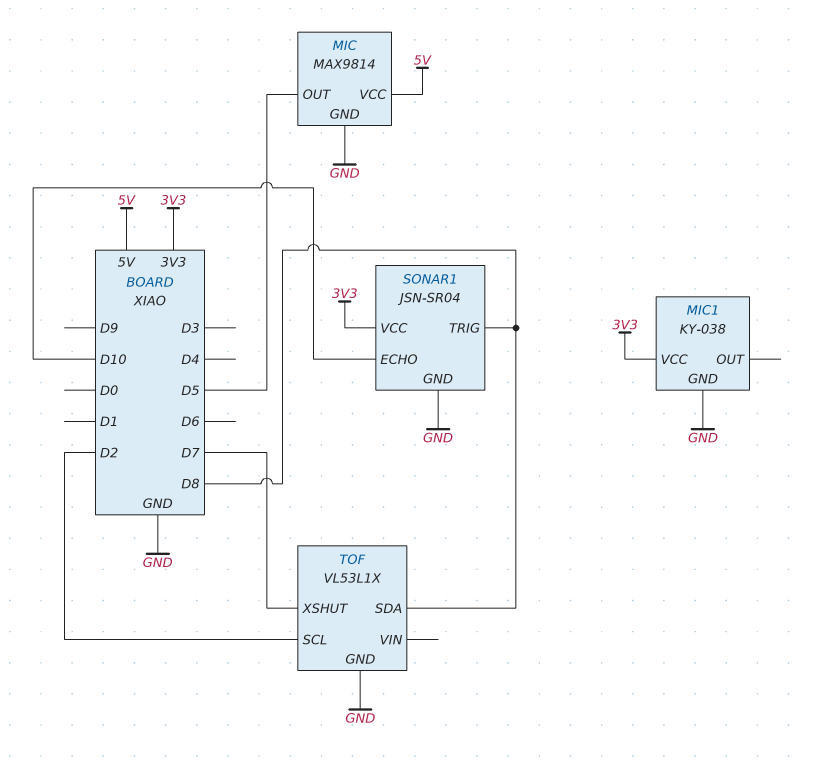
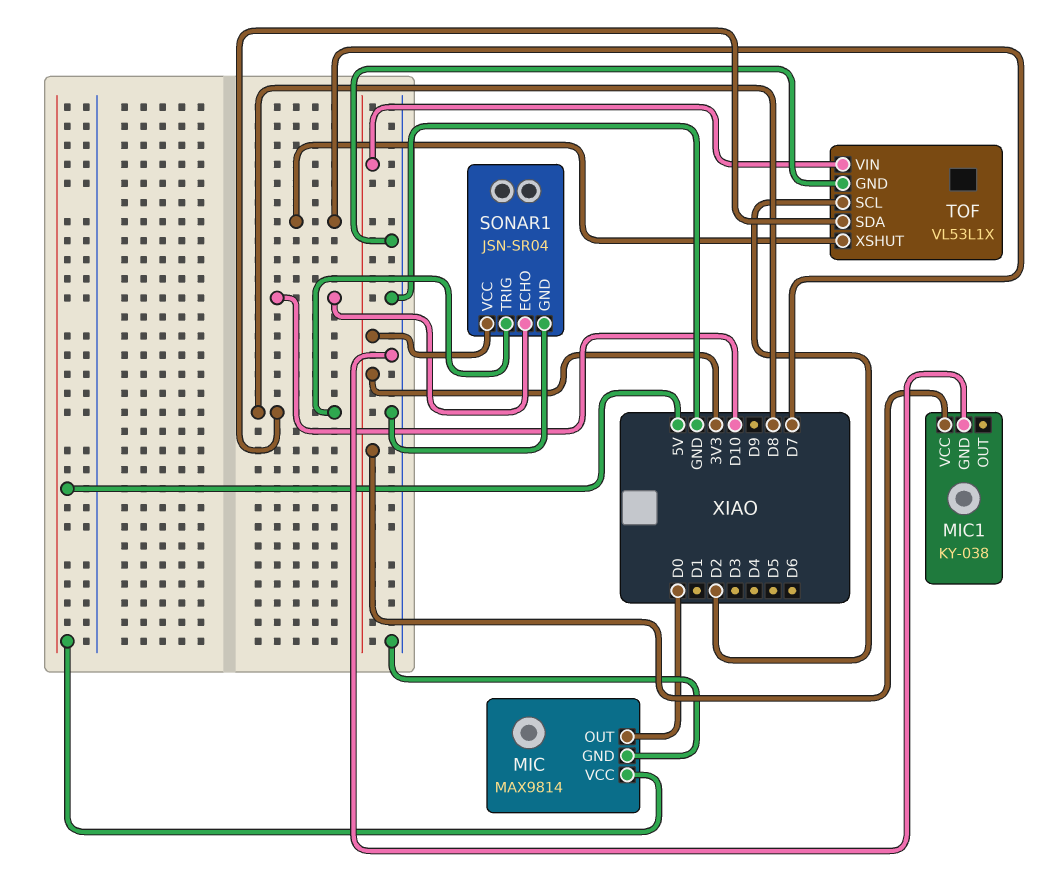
MIC pin OUT: D5 -> D0
TOF pin VIN: none -> 3V3

